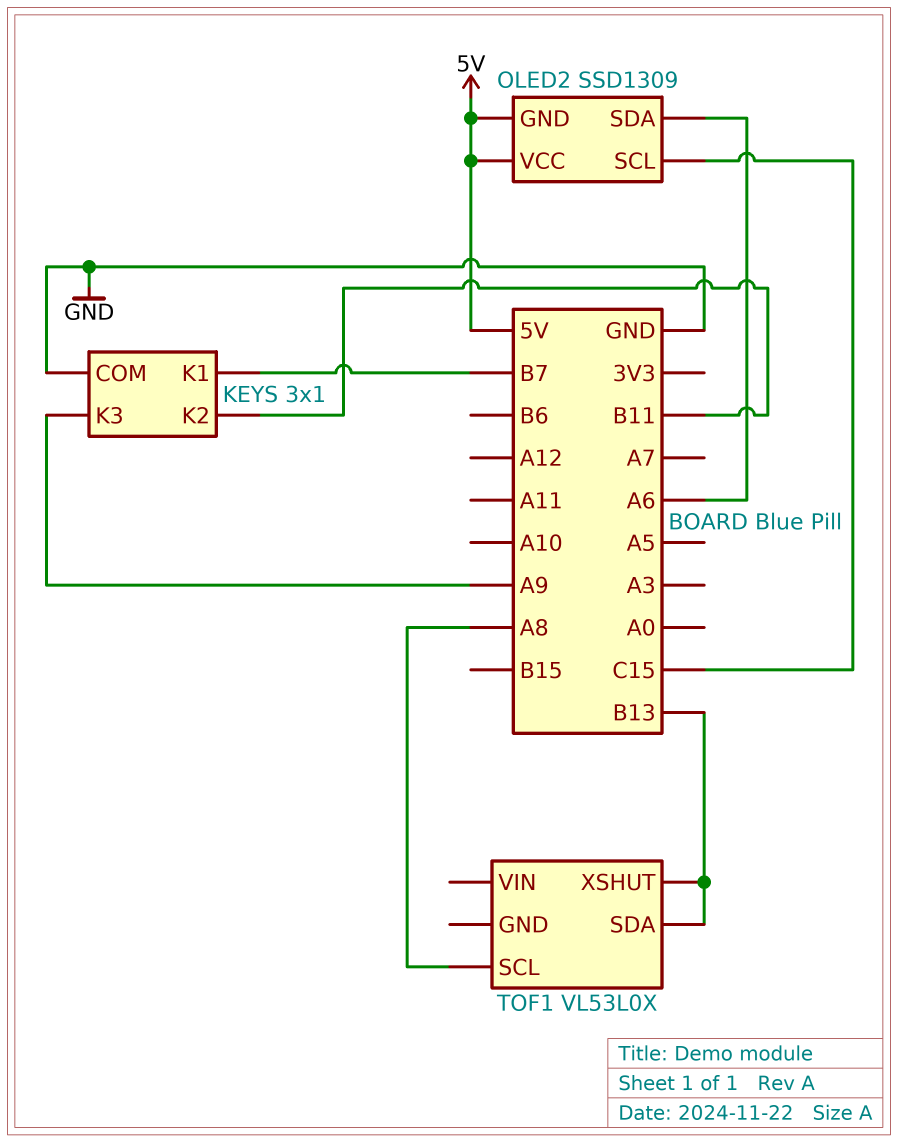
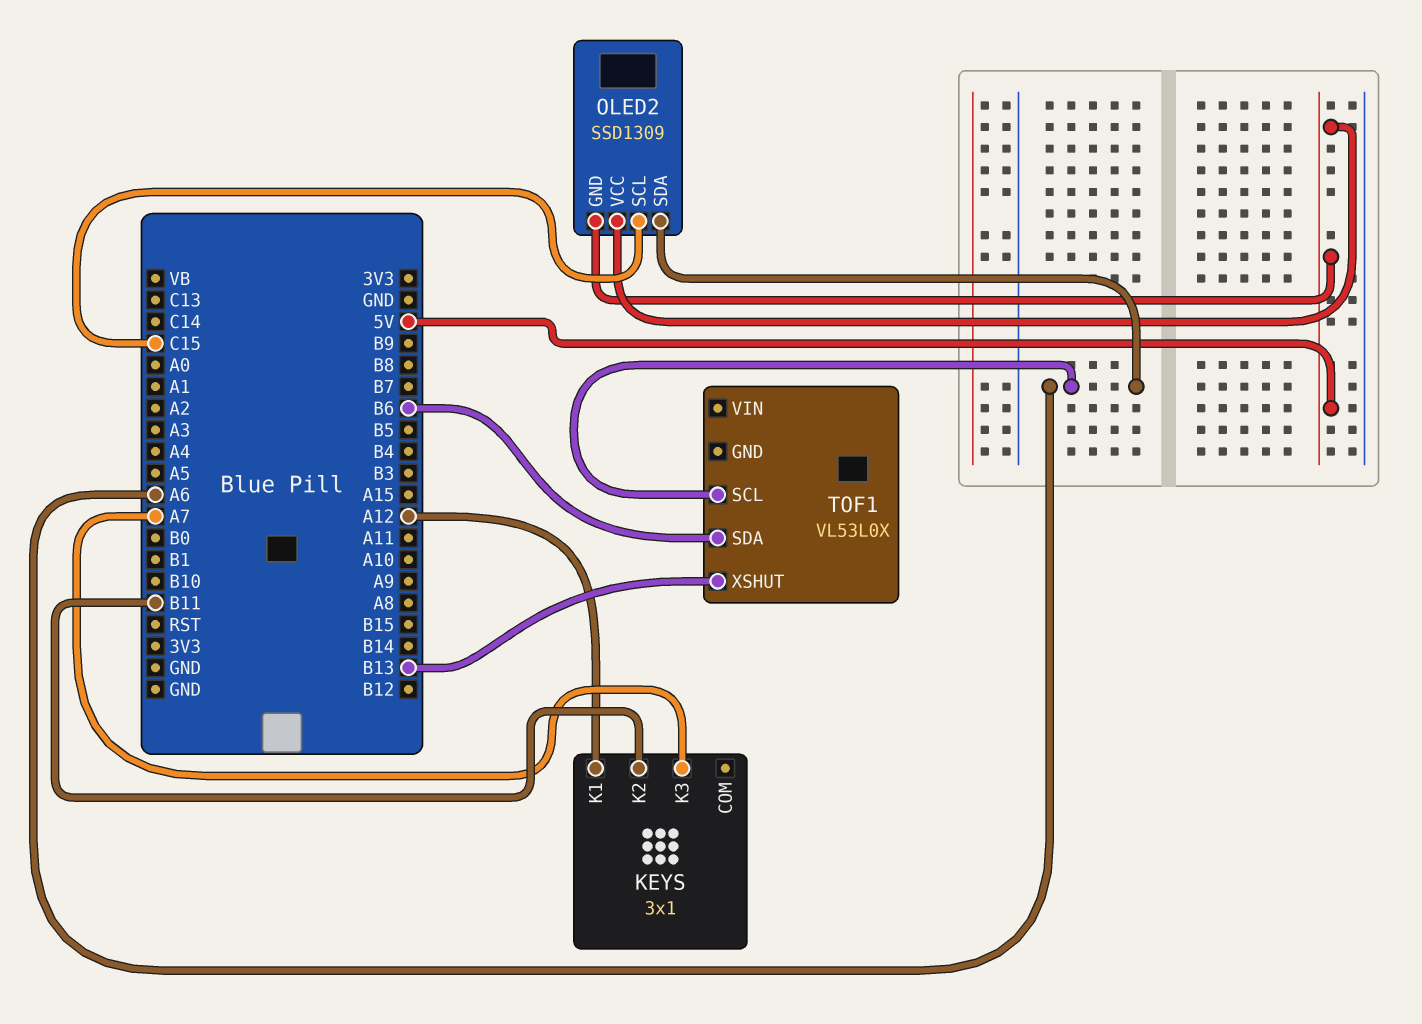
KEYS pin COM: GND -> none
KEYS pin K1: B7 -> A12
KEYS pin K3: A9 -> A7
TOF1 pin SCL: A8 -> A6
TOF1 pin SDA: B13 -> B6

